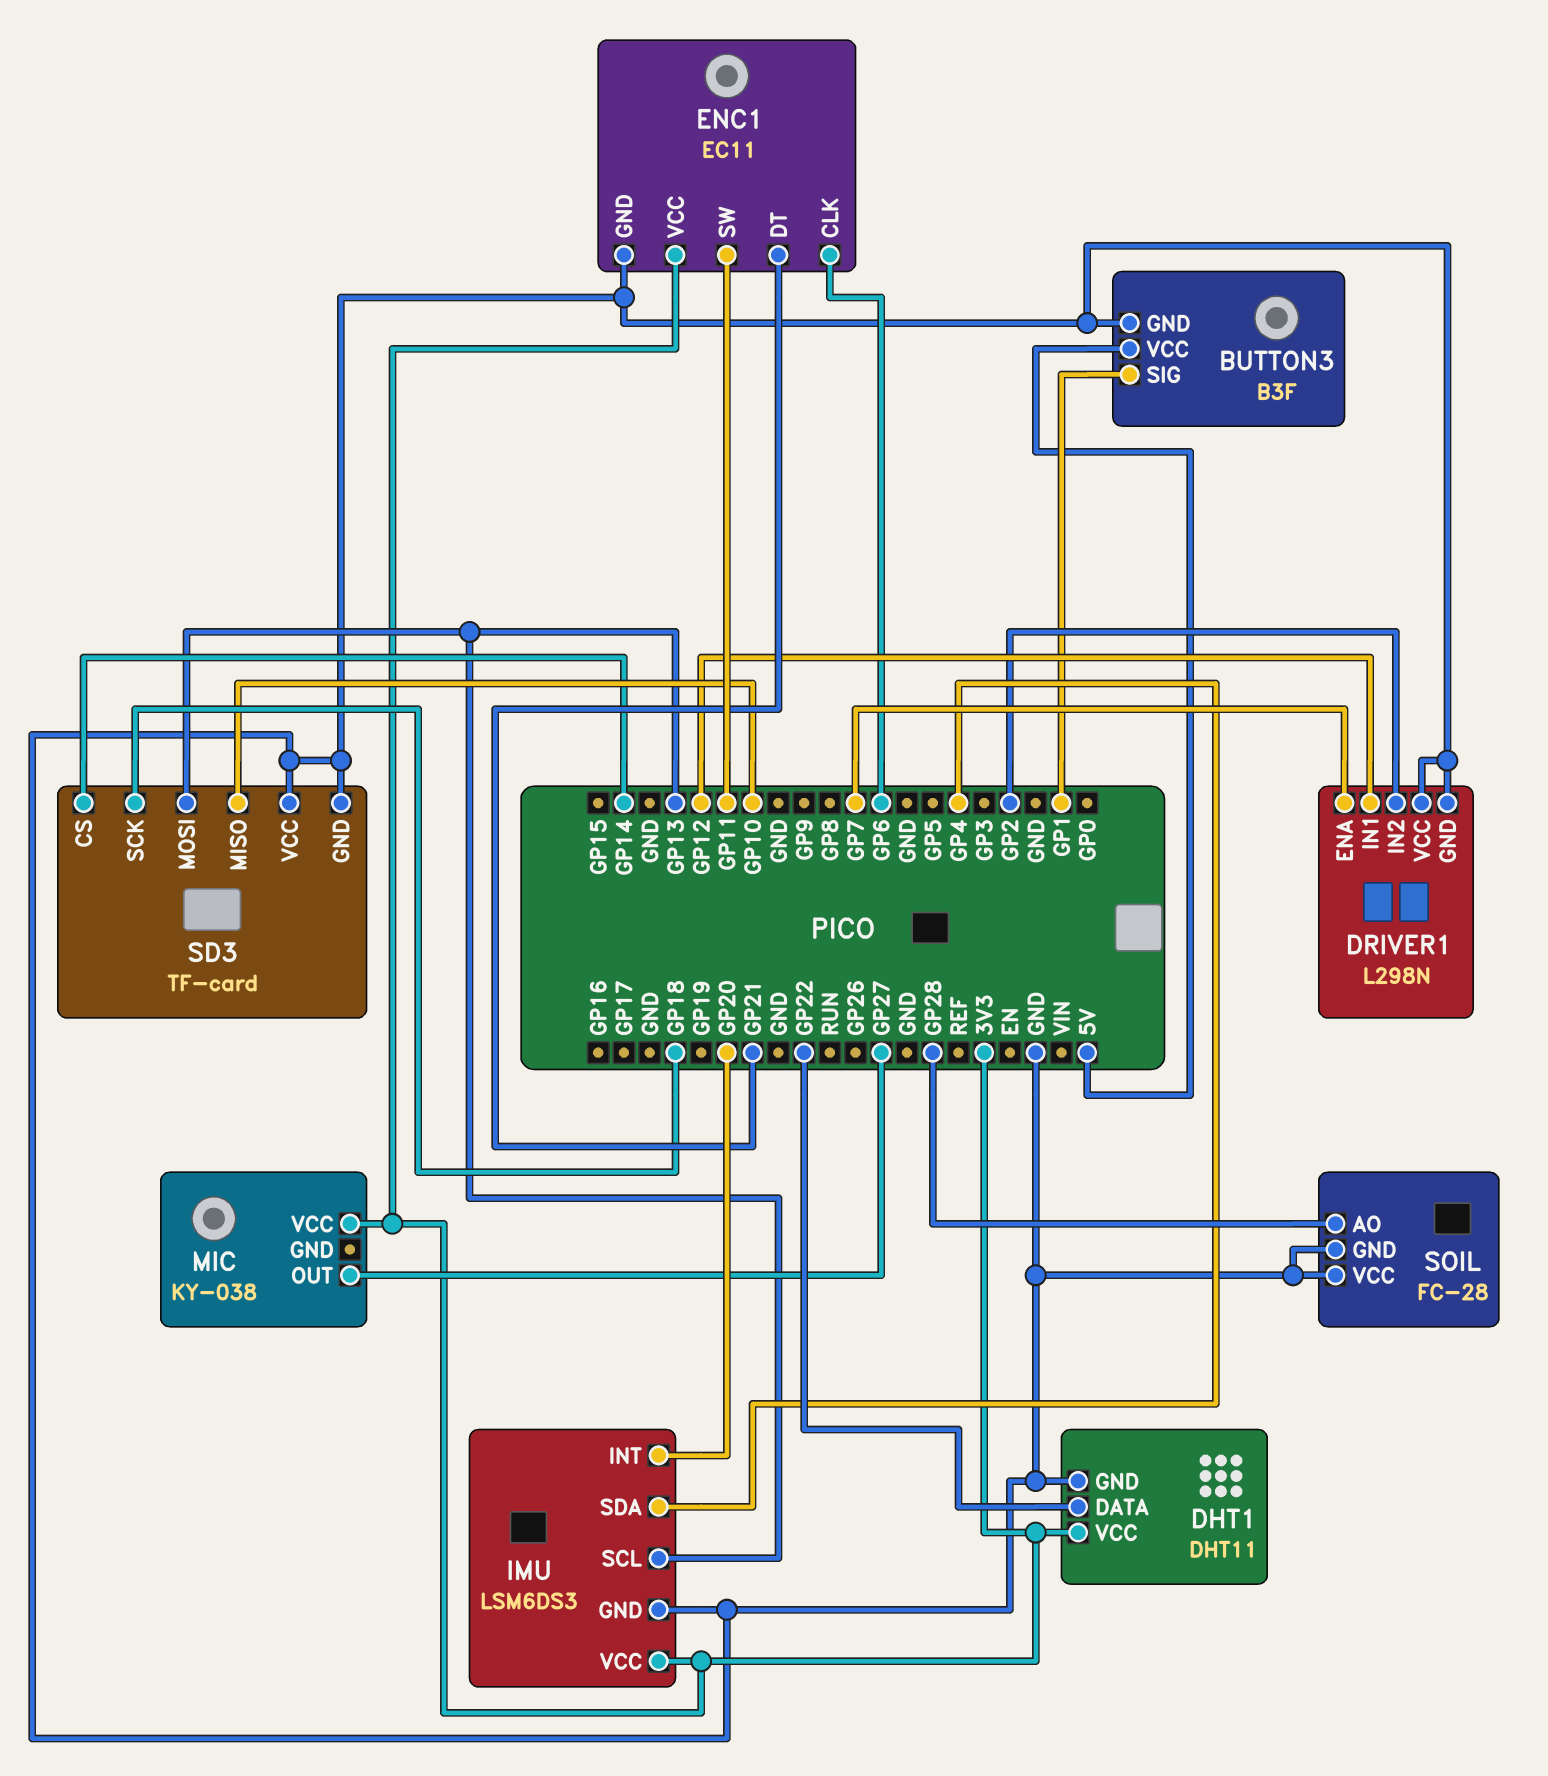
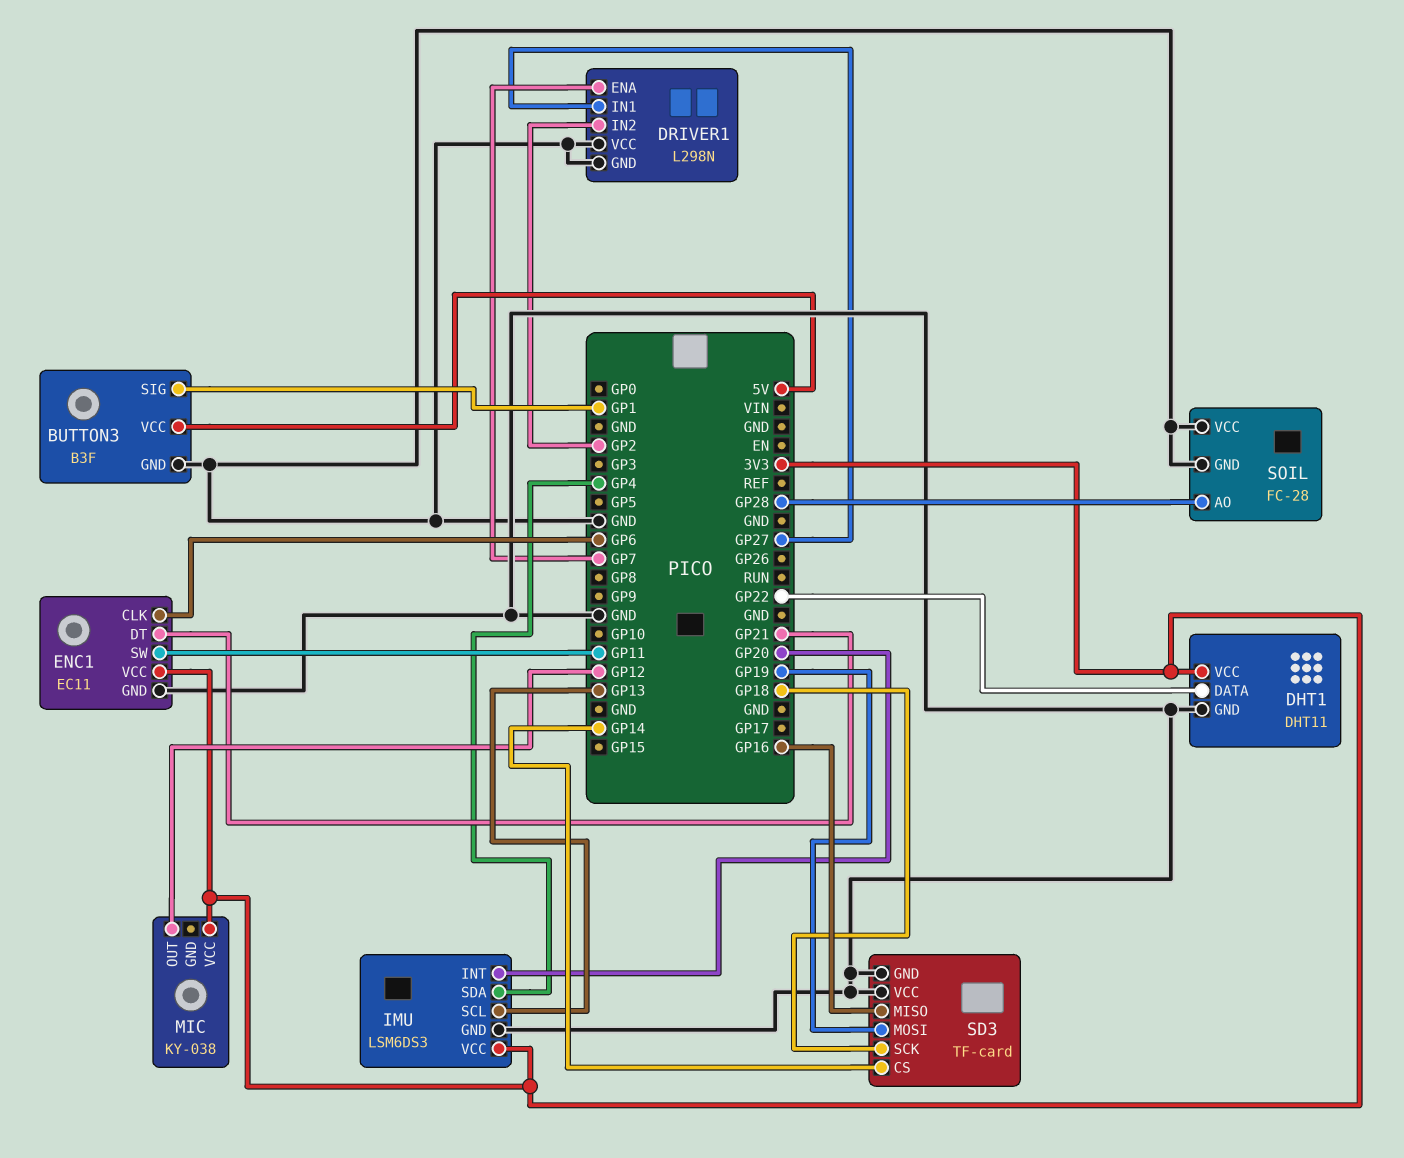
DRIVER1 pin IN1: GP12 -> GP27
MIC pin OUT: GP27 -> GP12
SD3 pin MISO: GP10 -> GP16
SD3 pin MOSI: GP13 -> GP19

